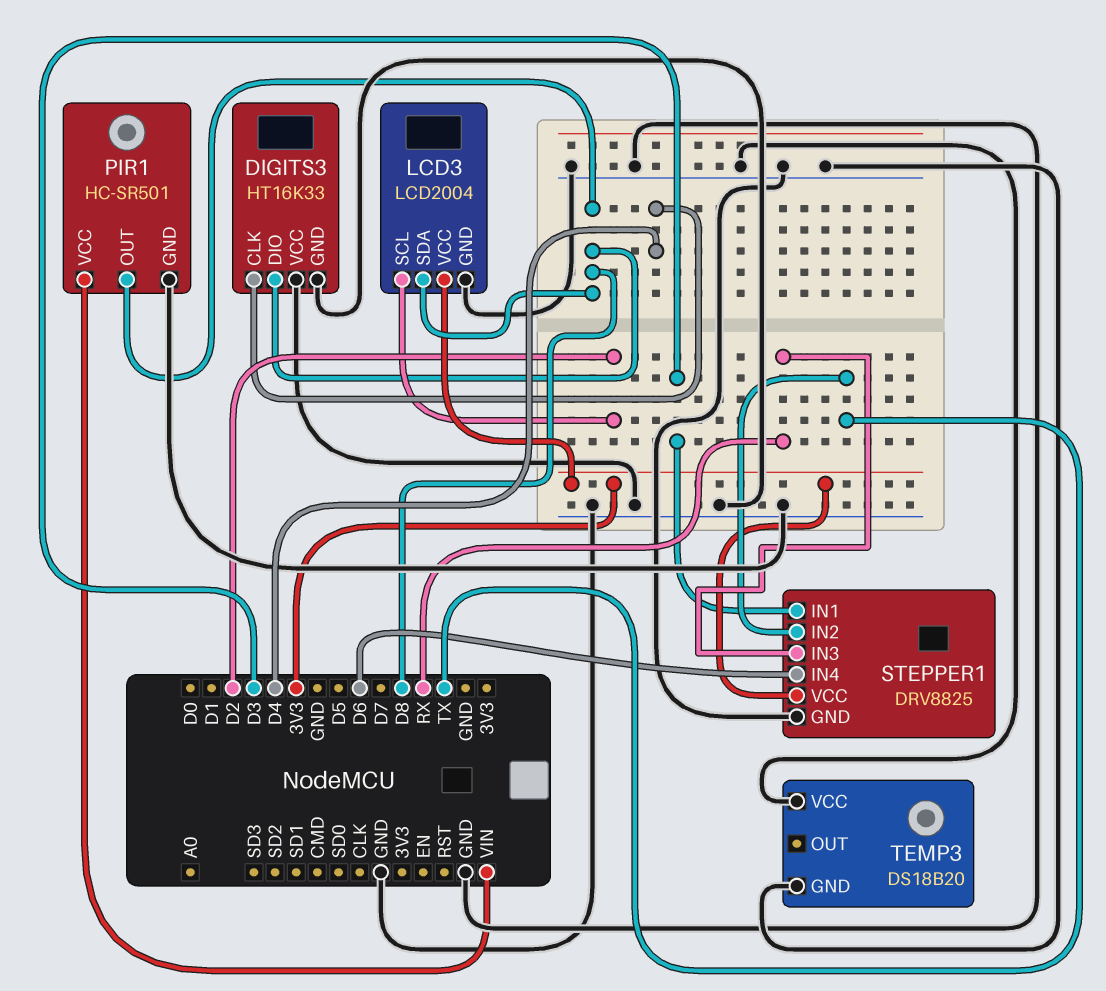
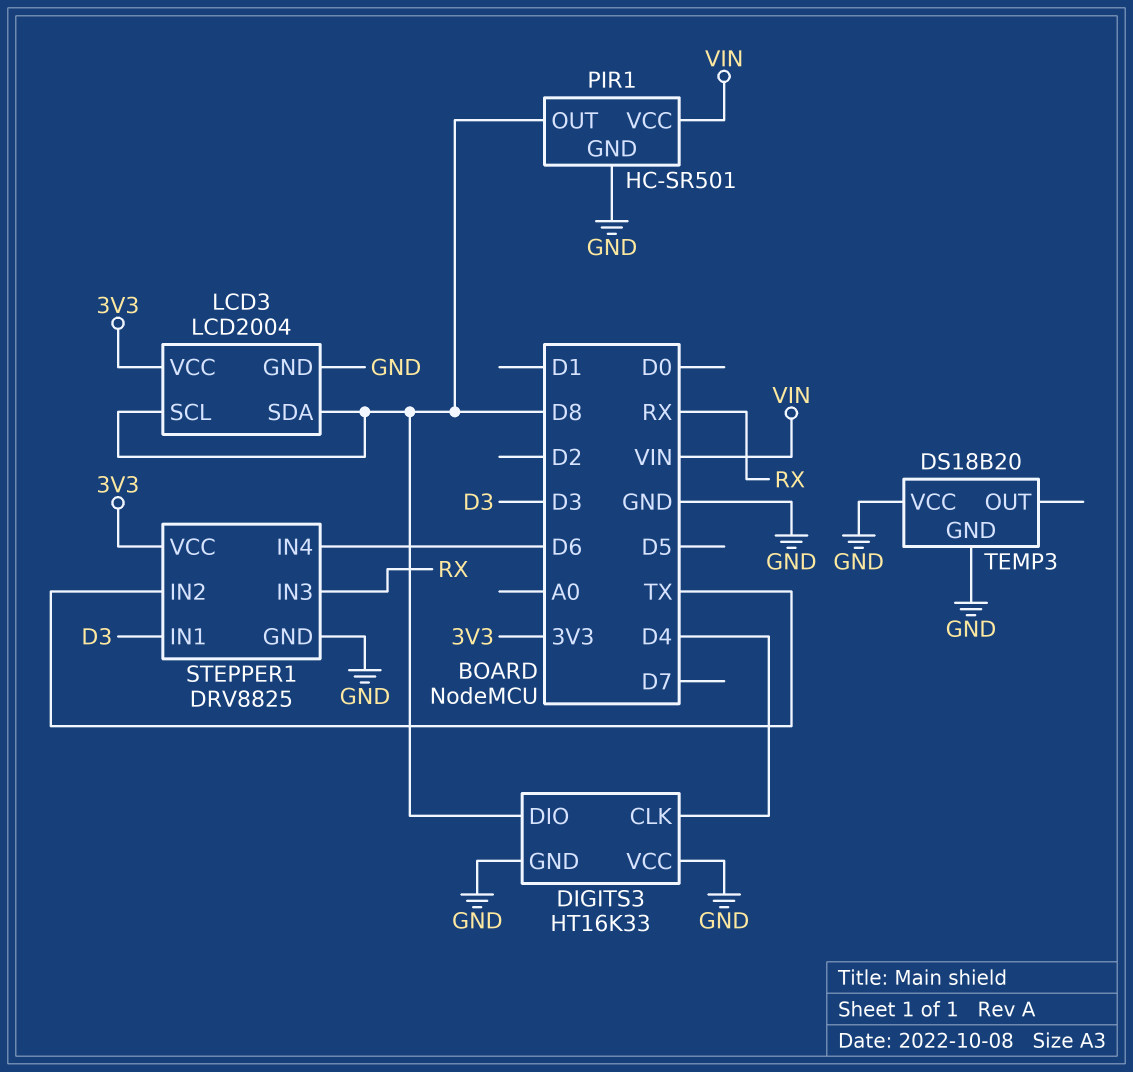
LCD3 pin SCL: D2 -> D8

